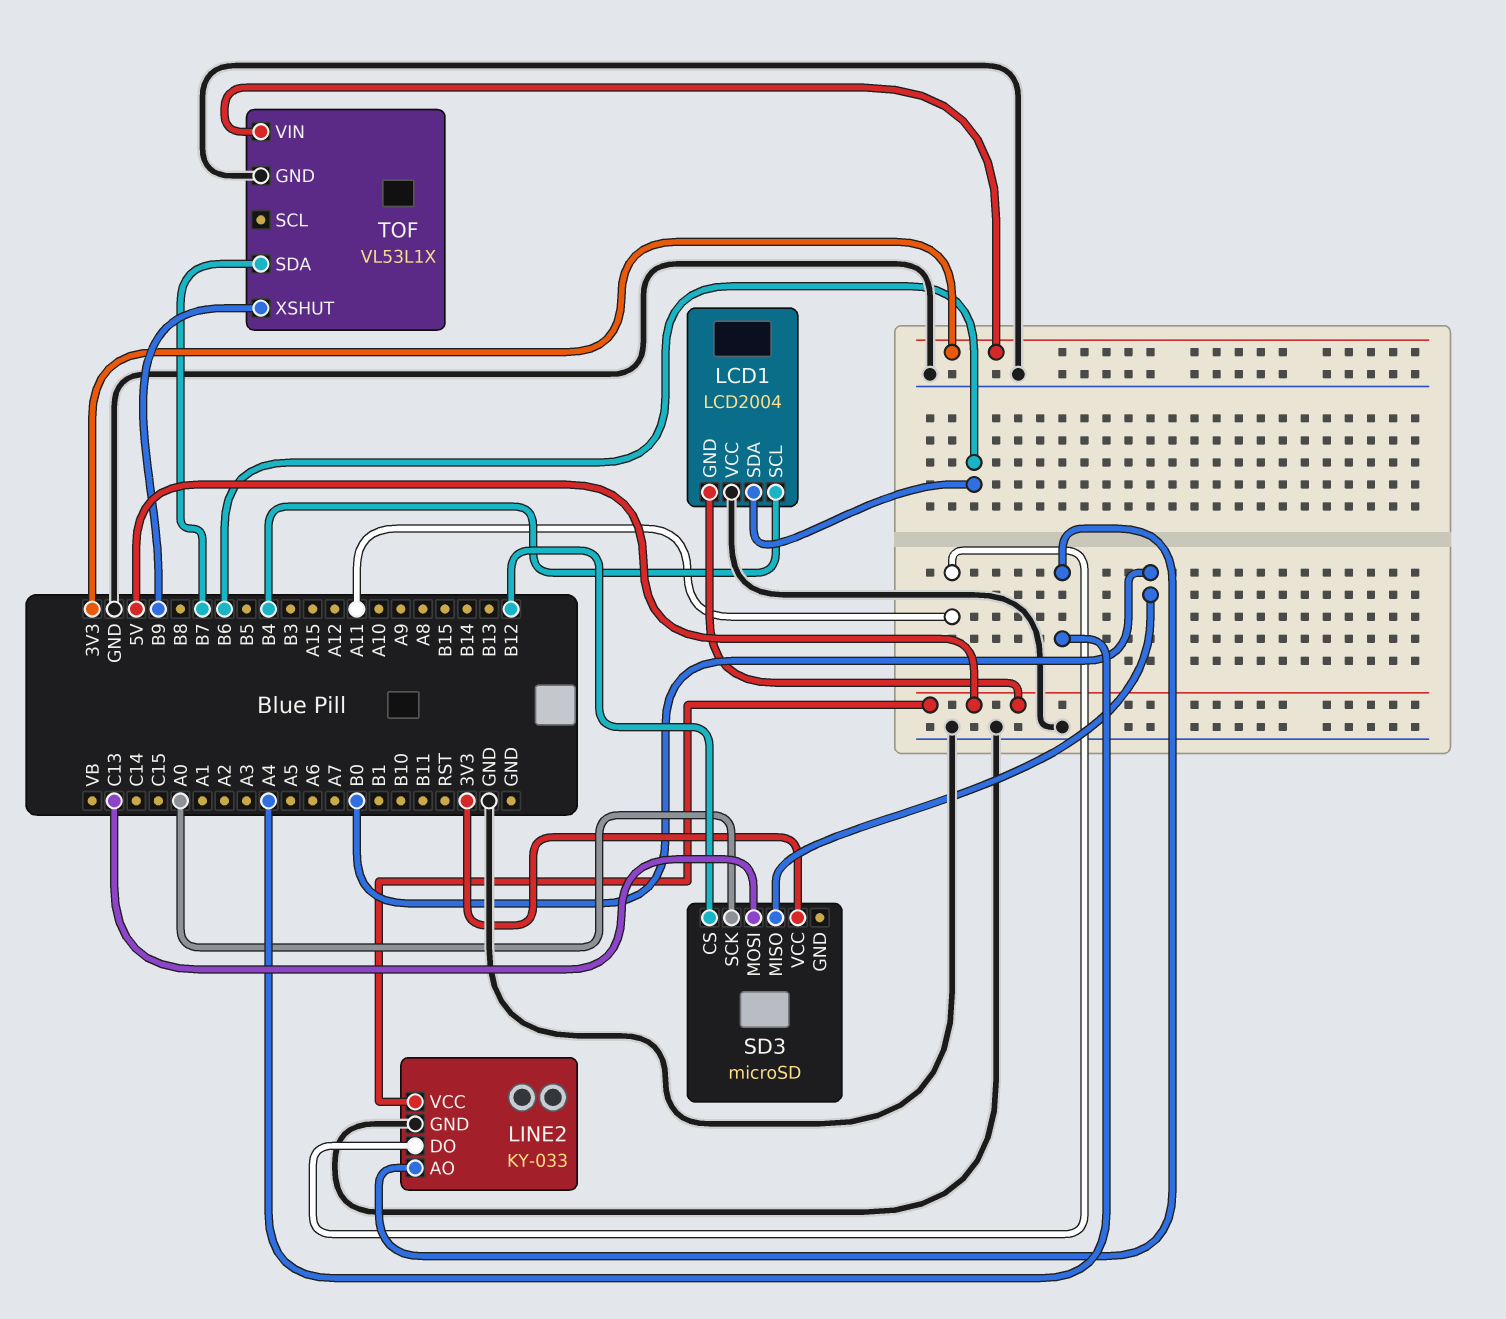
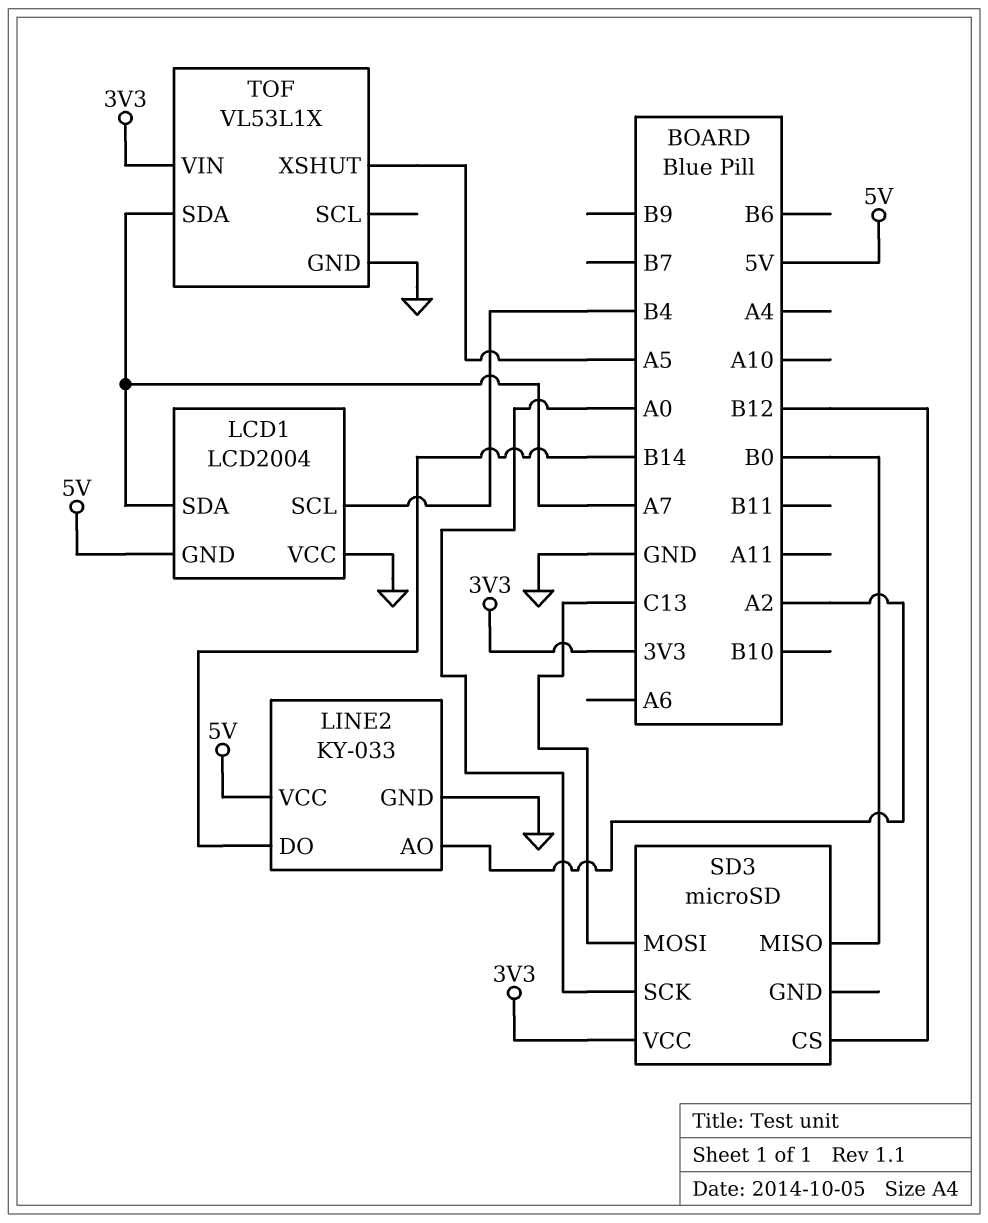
LCD1 pin SDA: B6 -> A7
LINE2 pin AO: A4 -> A2
LINE2 pin DO: A11 -> B14
TOF pin SDA: B7 -> A7
TOF pin XSHUT: B9 -> A5

